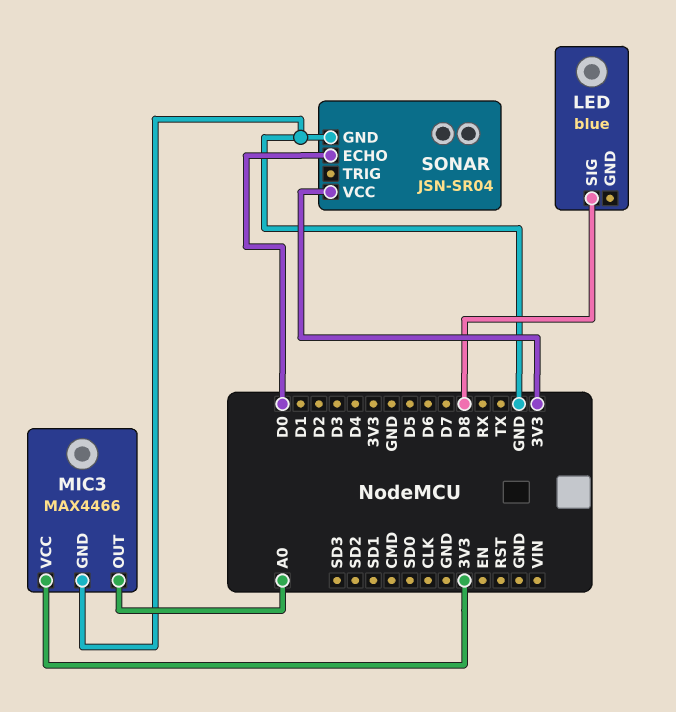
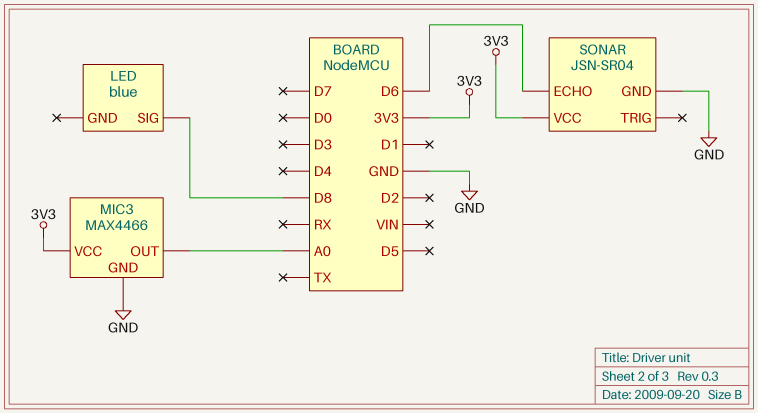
SONAR pin ECHO: D0 -> D6

